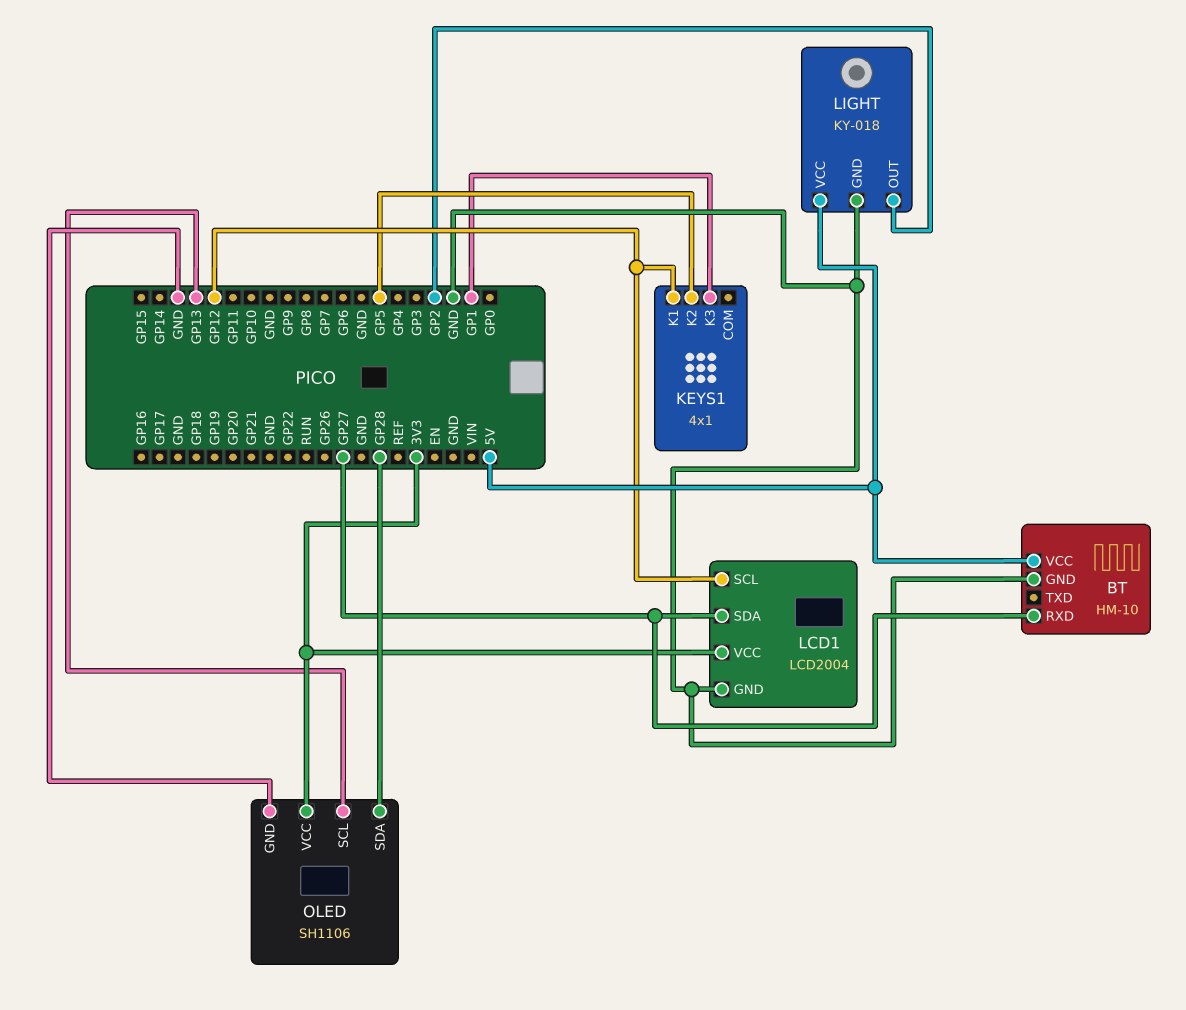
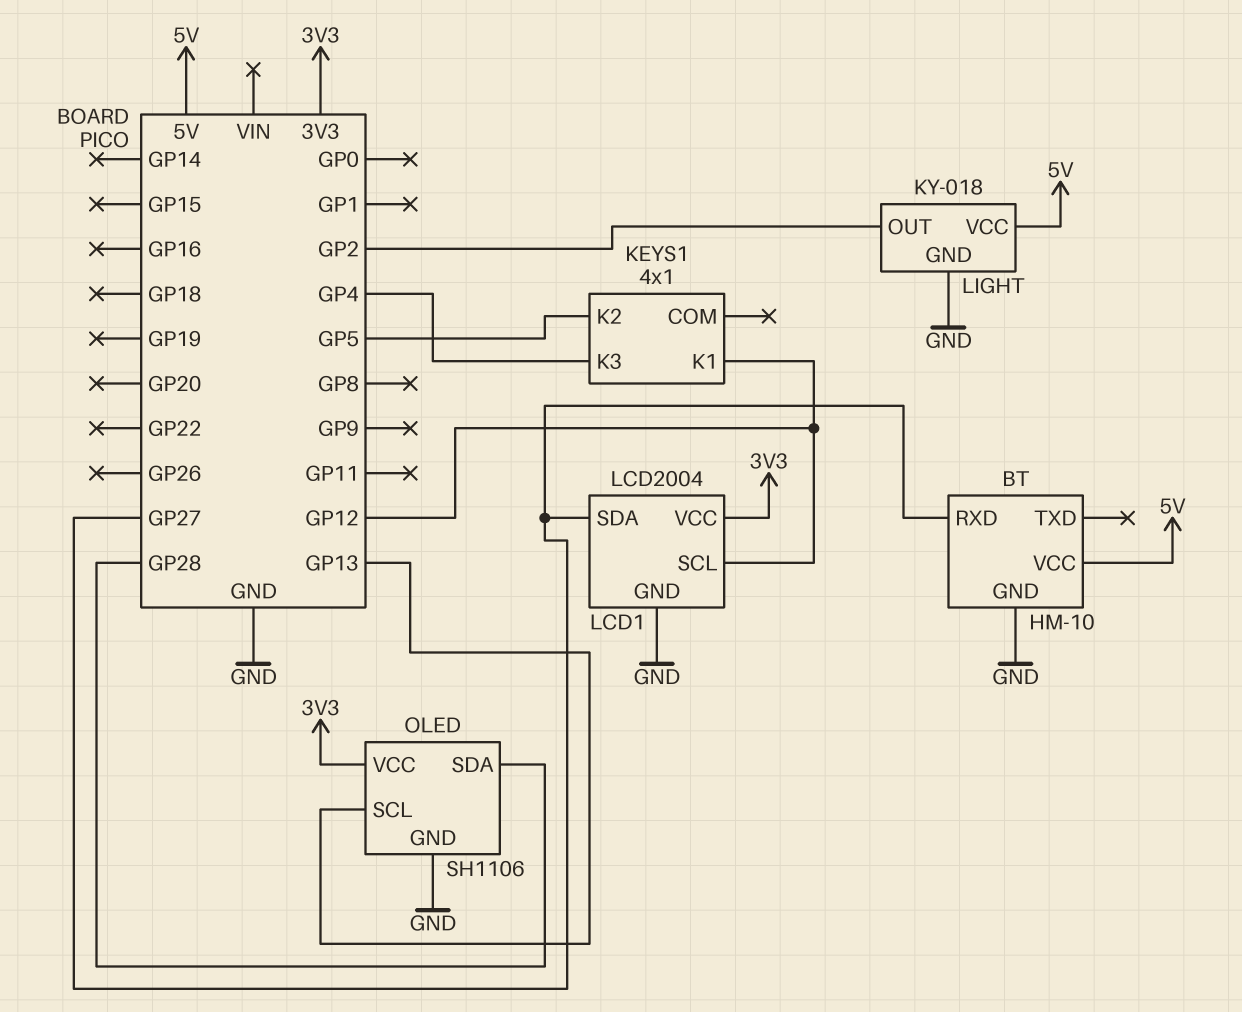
KEYS1 pin K3: GP1 -> GP4

